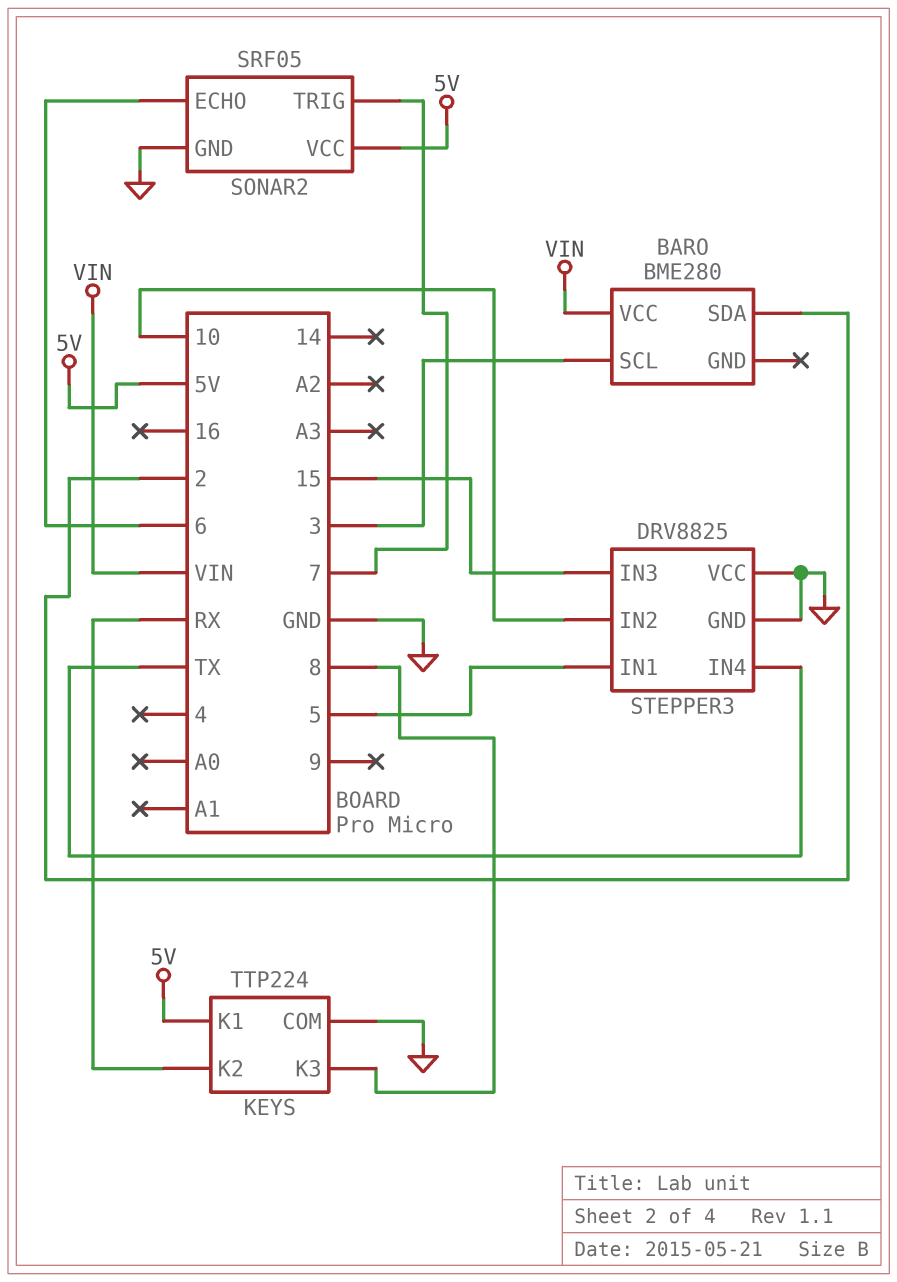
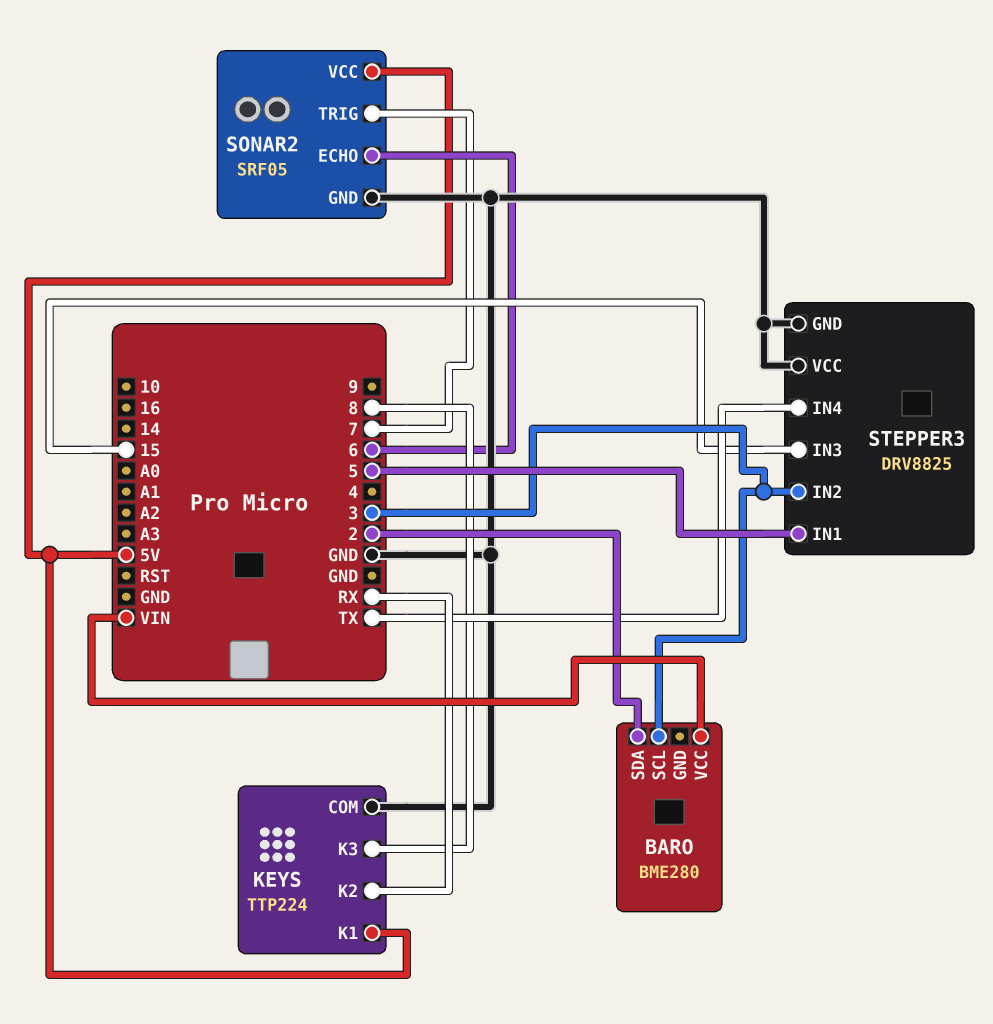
STEPPER3 pin IN2: 10 -> 3

